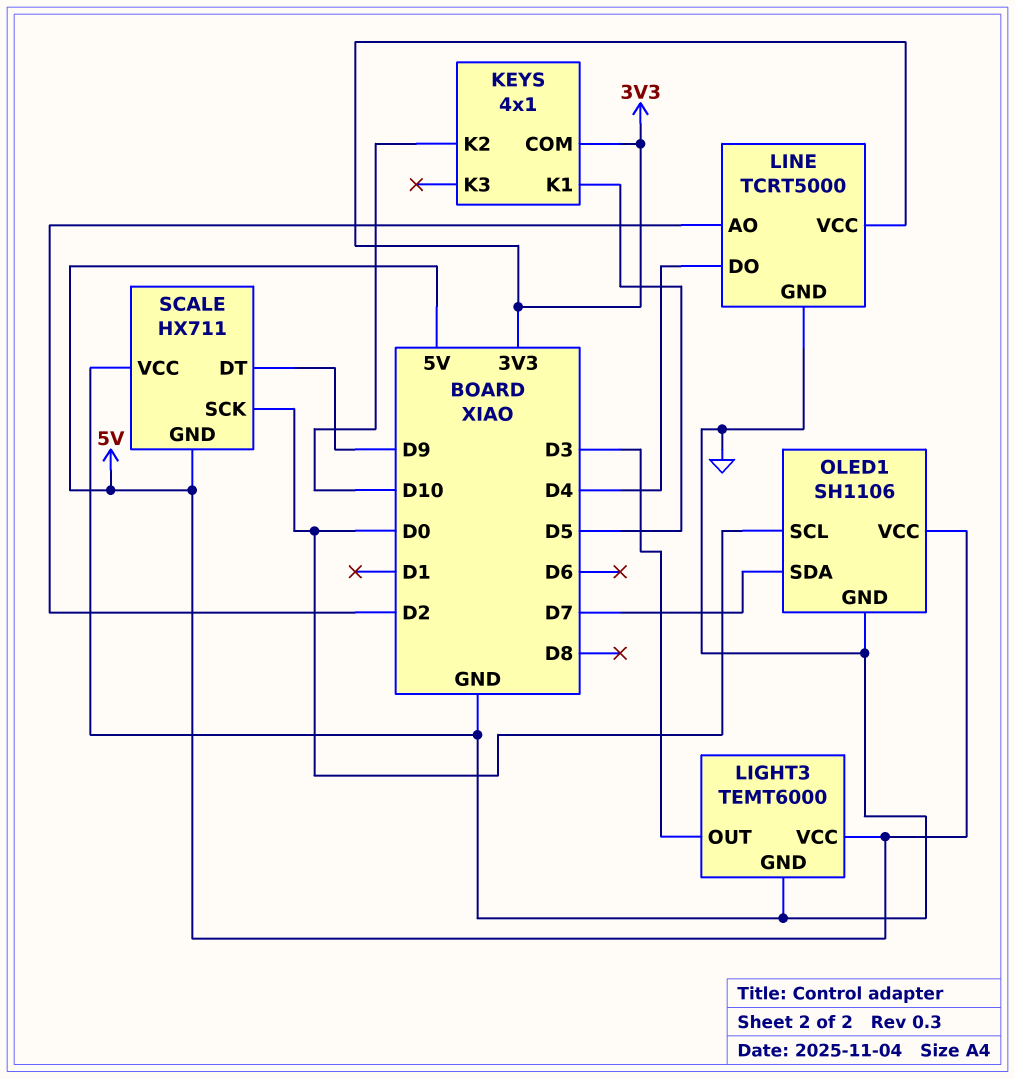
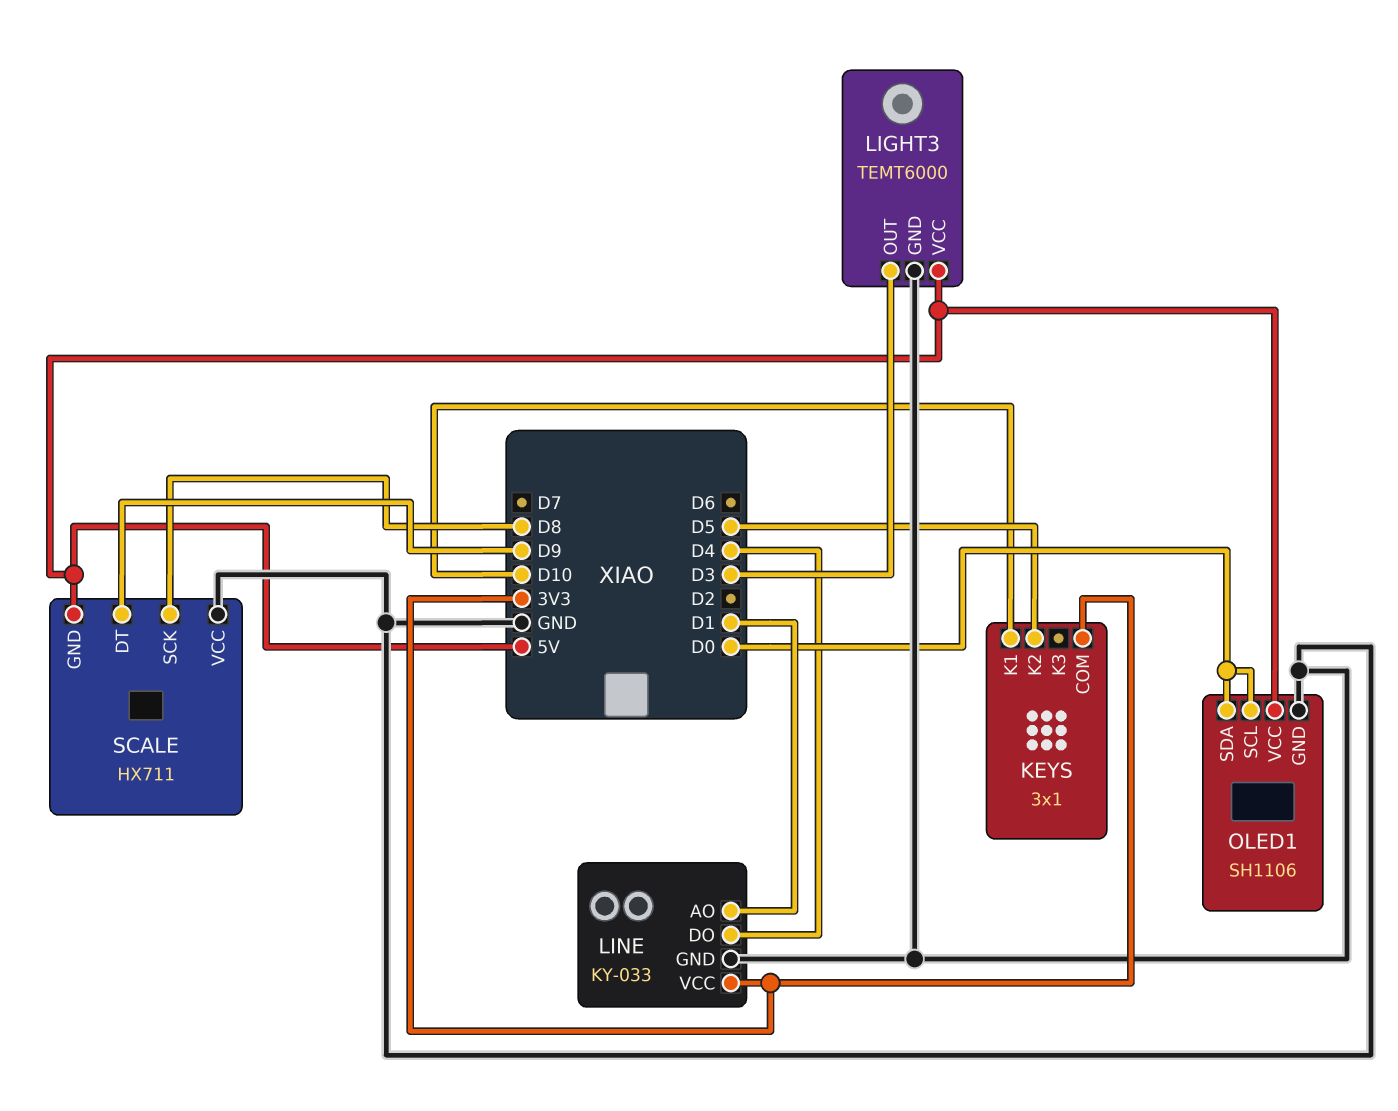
KEYS: 4x1 -> 3x1
KEYS pin K1: D5 -> D10
KEYS pin K2: D10 -> D5
LINE: TCRT5000 -> KY-033
LINE pin AO: D2 -> D1
OLED1 pin SDA: D7 -> D0
SCALE pin SCK: D0 -> D8

